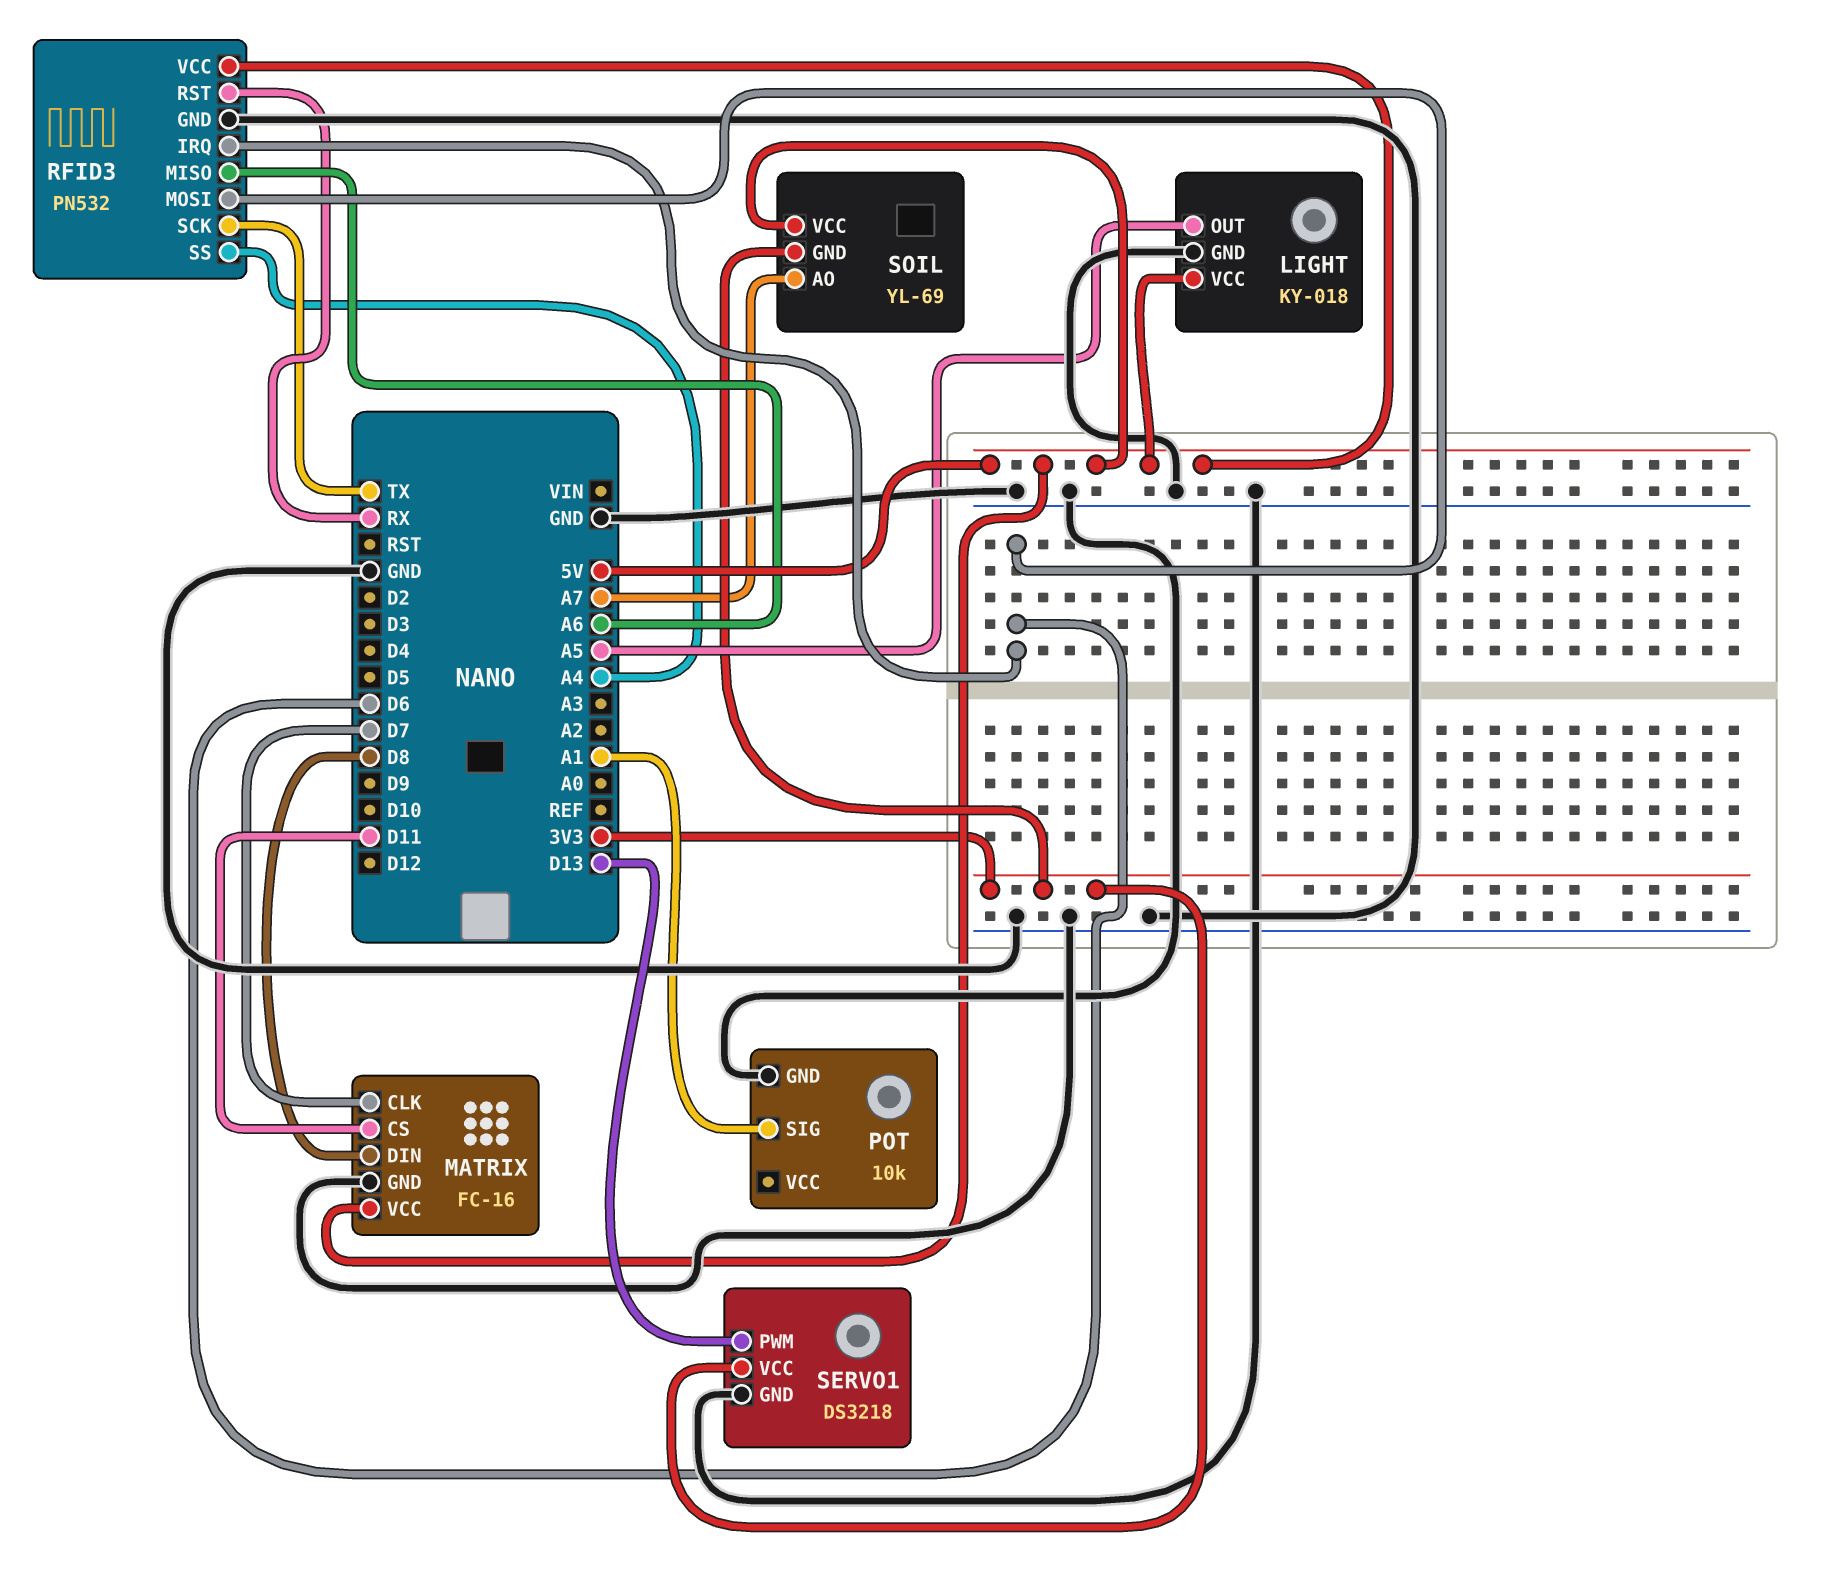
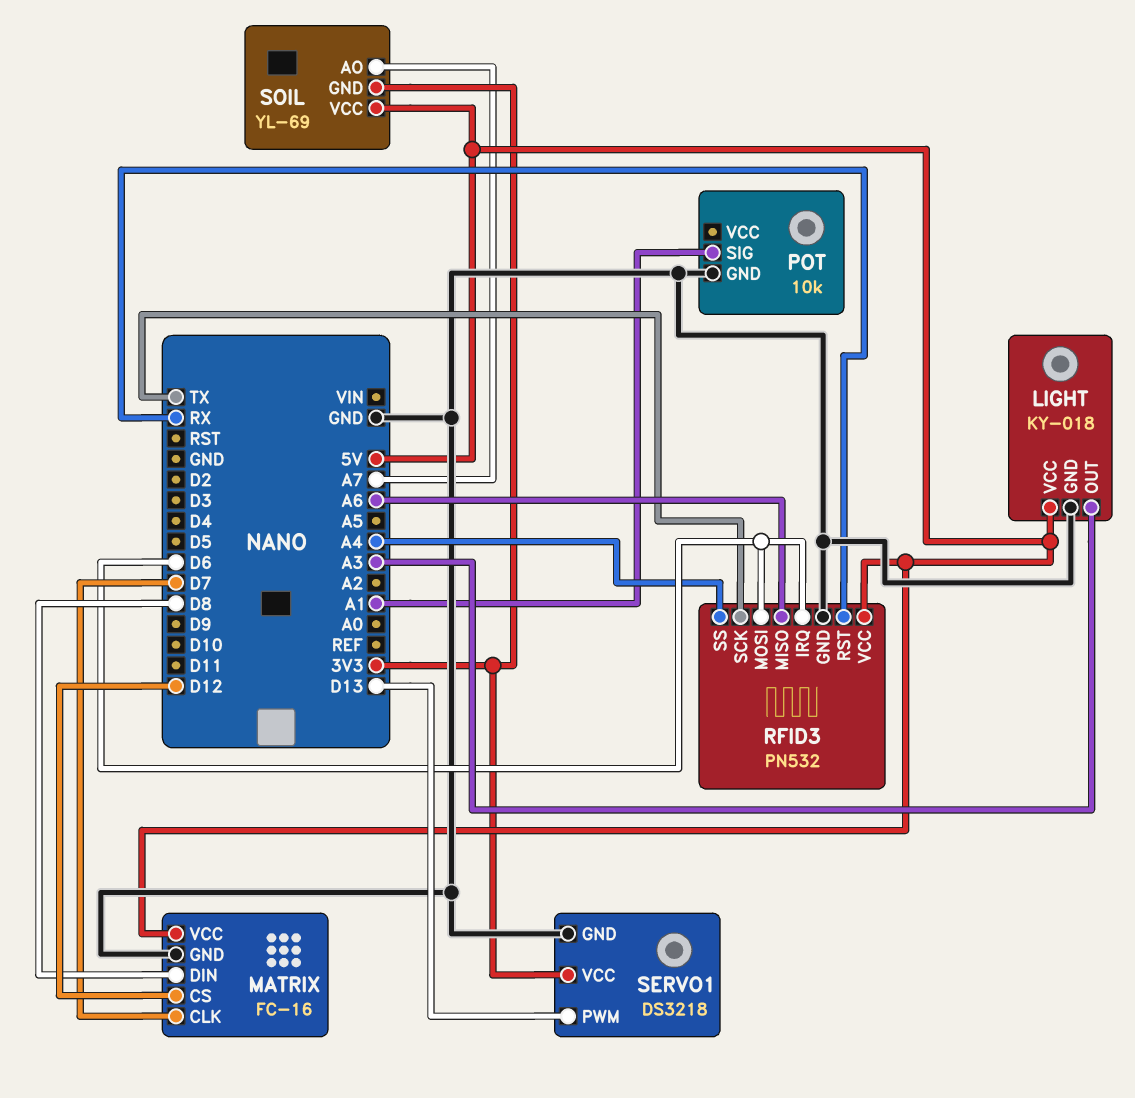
LIGHT pin OUT: A5 -> A3
MATRIX pin CS: D11 -> D12

